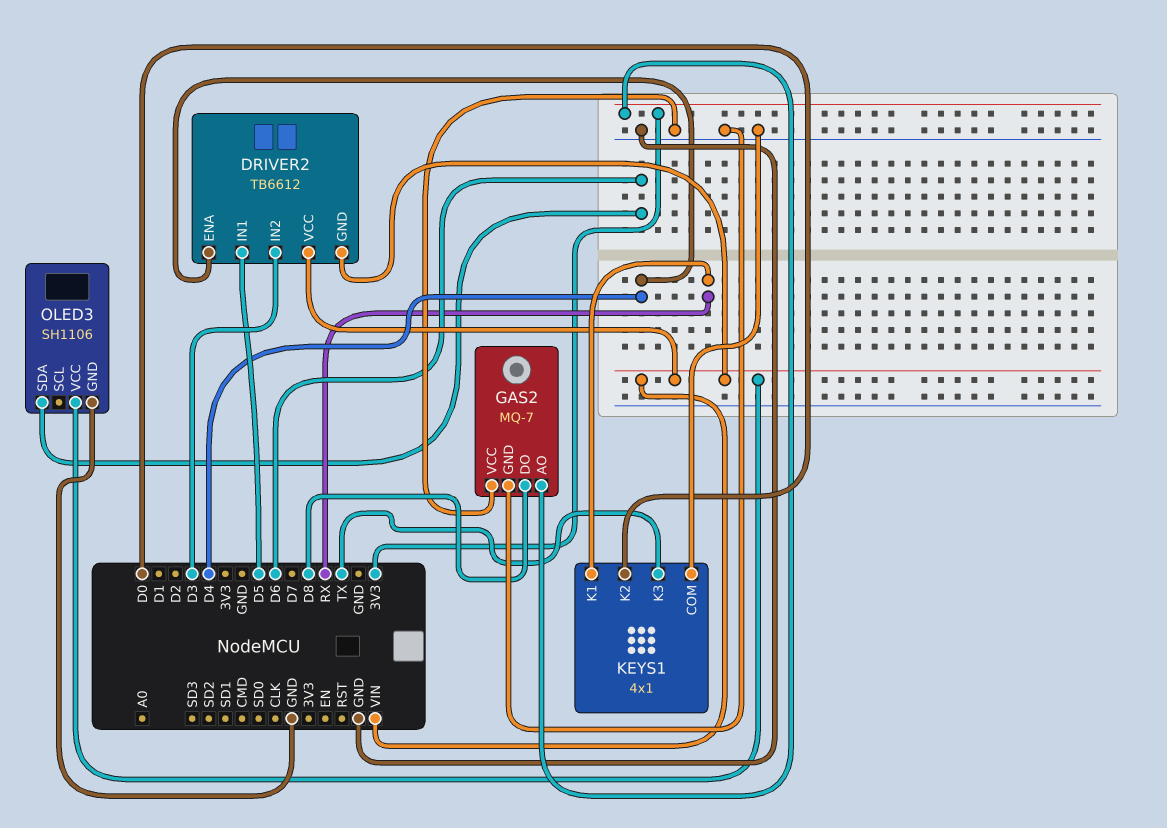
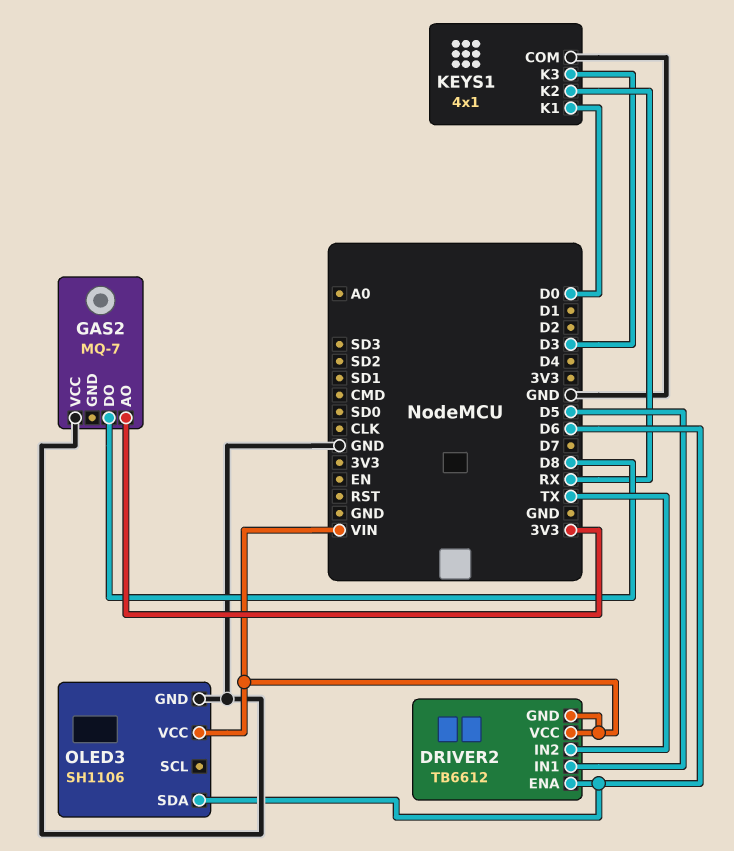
DRIVER2 pin ENA: D4 -> D6
DRIVER2 pin IN2: D3 -> TX
GAS2 pin GND: GND -> none
KEYS1 pin K1: RX -> D0
KEYS1 pin K2: D0 -> RX
KEYS1 pin K3: TX -> D3

